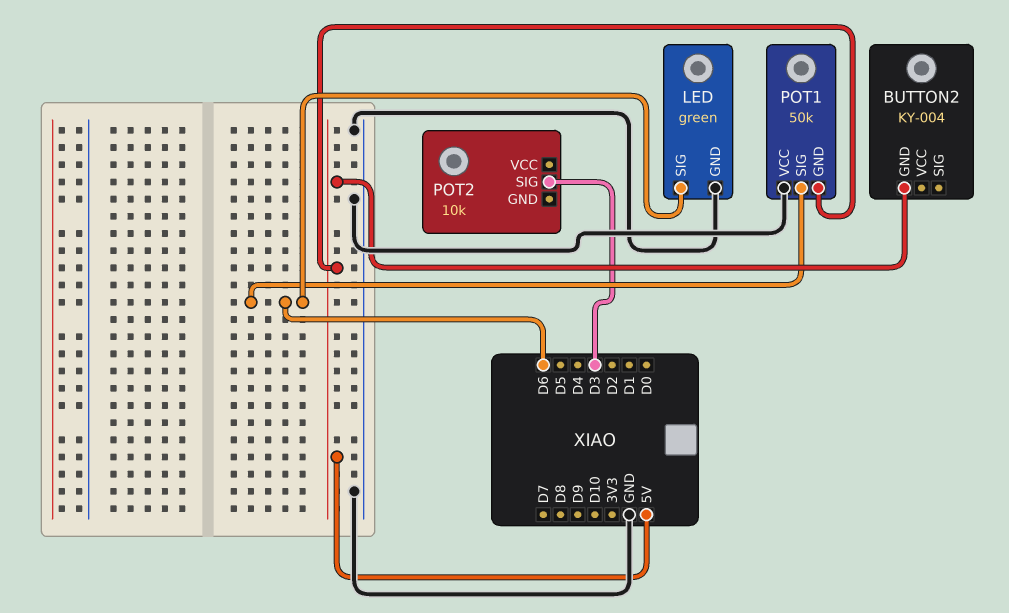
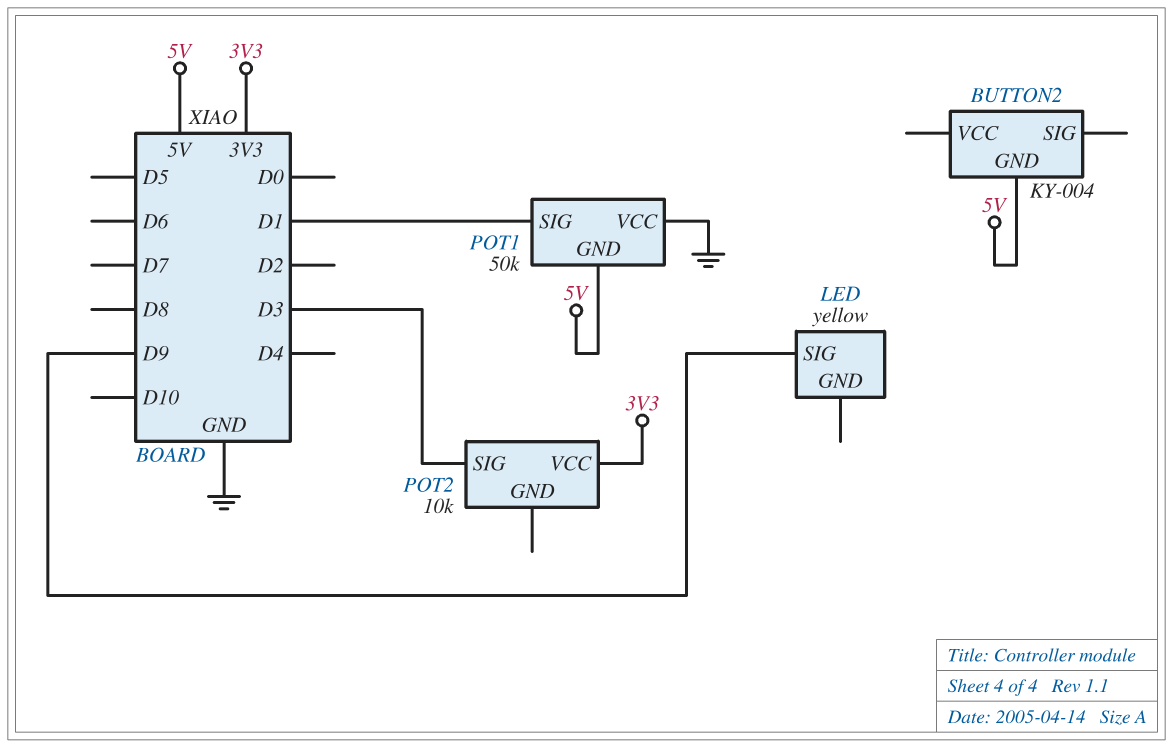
LED: green -> yellow
LED pin GND: GND -> none
LED pin SIG: D6 -> D9
POT1 pin SIG: D6 -> D1
POT2 pin VCC: none -> 3V3

